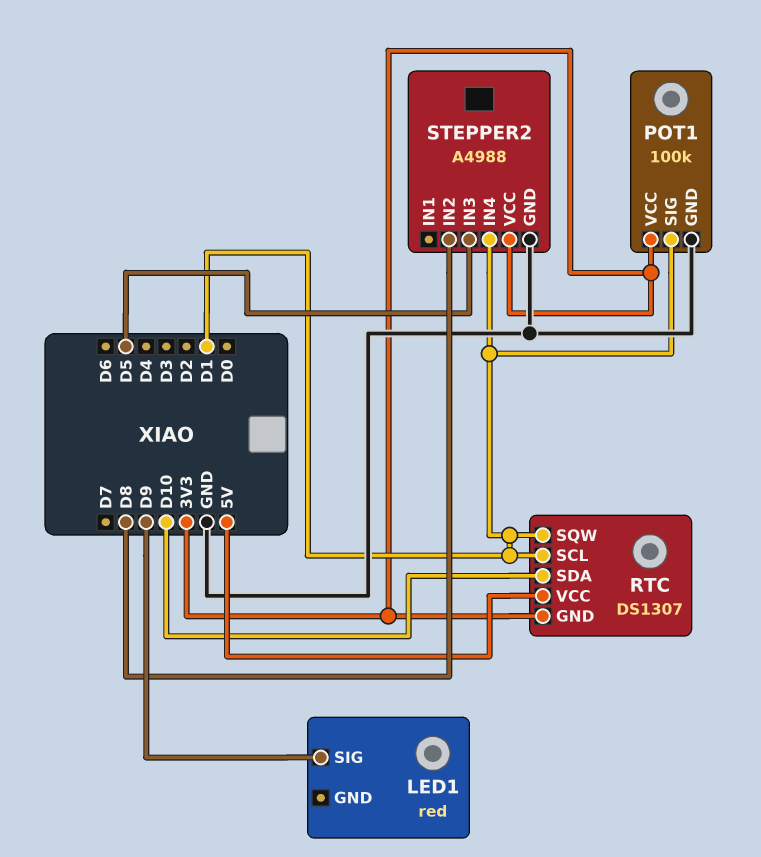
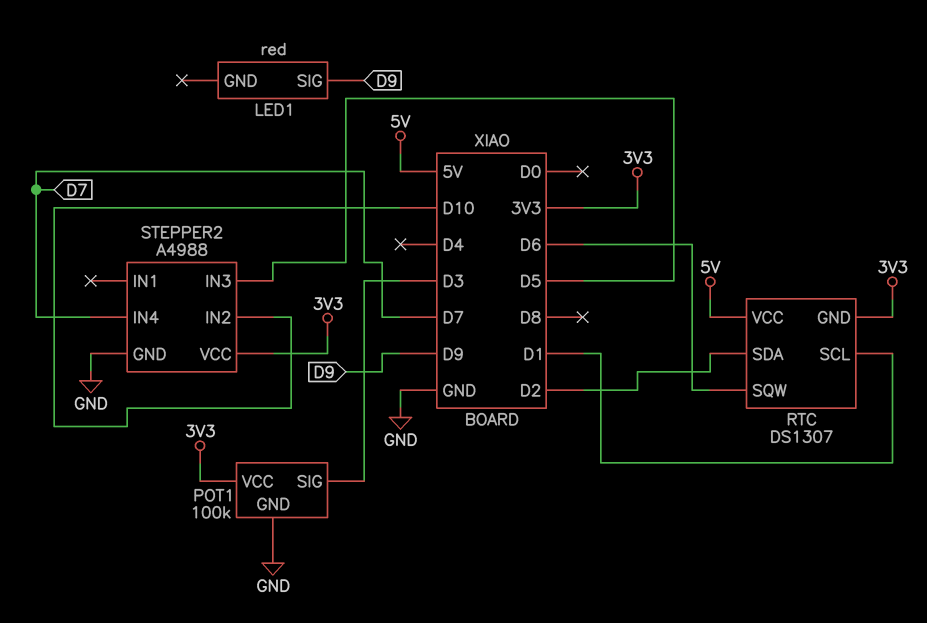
POT1 pin SIG: D1 -> D3
RTC pin SDA: D10 -> D2
RTC pin SQW: D1 -> D6
STEPPER2 pin IN2: D8 -> D10
STEPPER2 pin IN4: D1 -> D7

